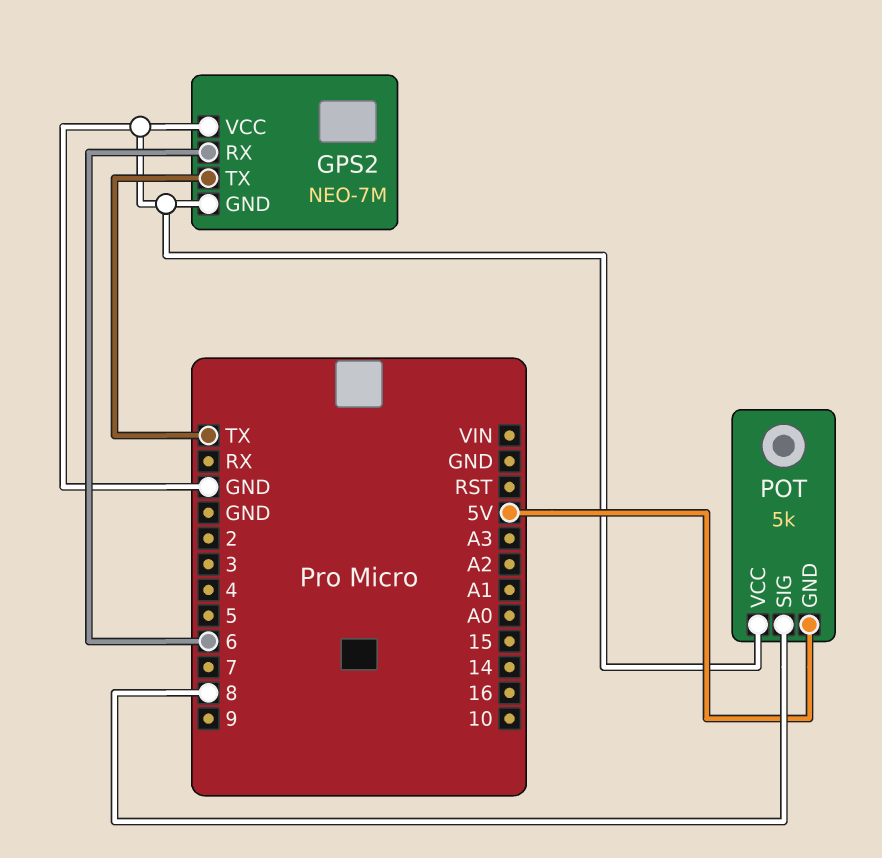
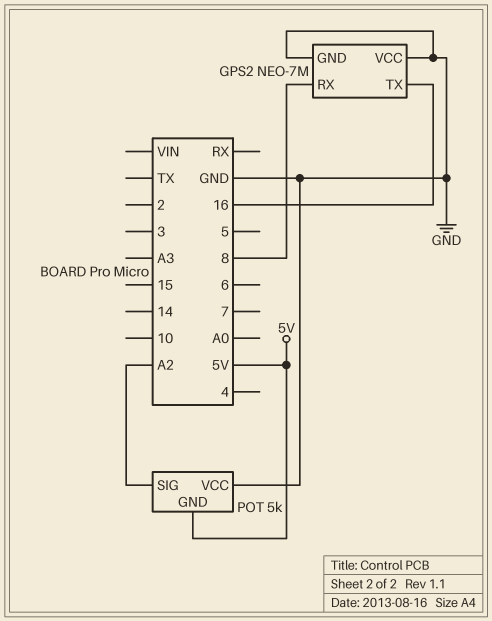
GPS2 pin RX: 6 -> 8
GPS2 pin TX: TX -> 16
POT pin SIG: 8 -> A2

